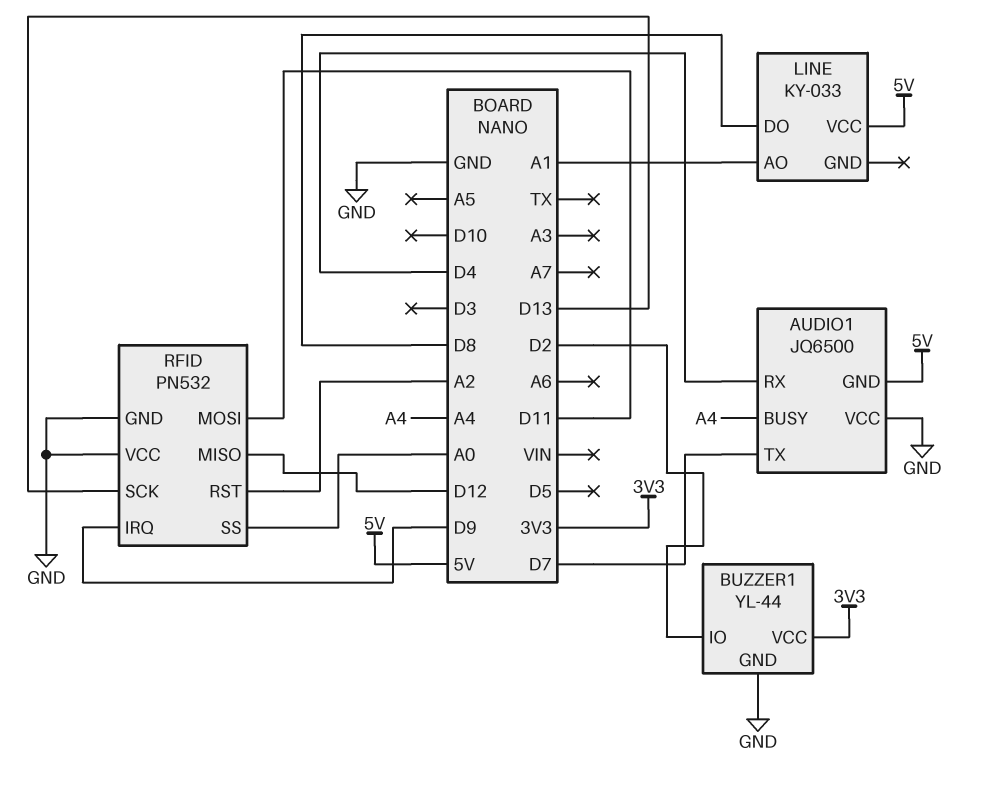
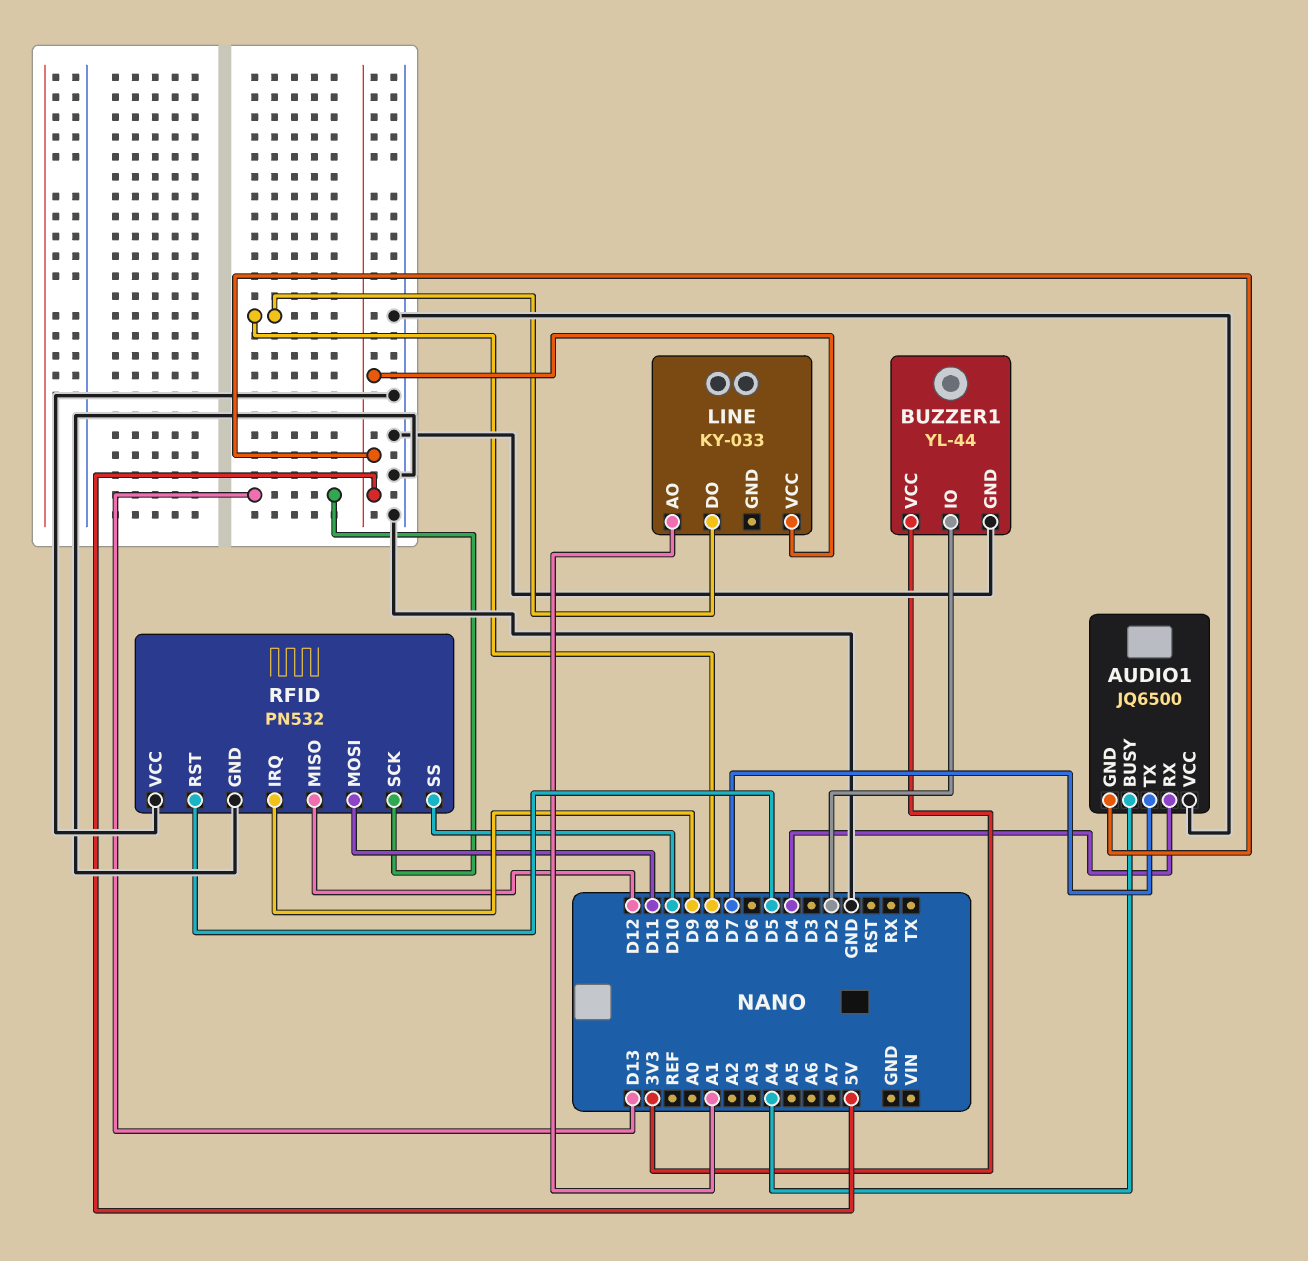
RFID pin RST: A2 -> D5
RFID pin SS: A0 -> D10

